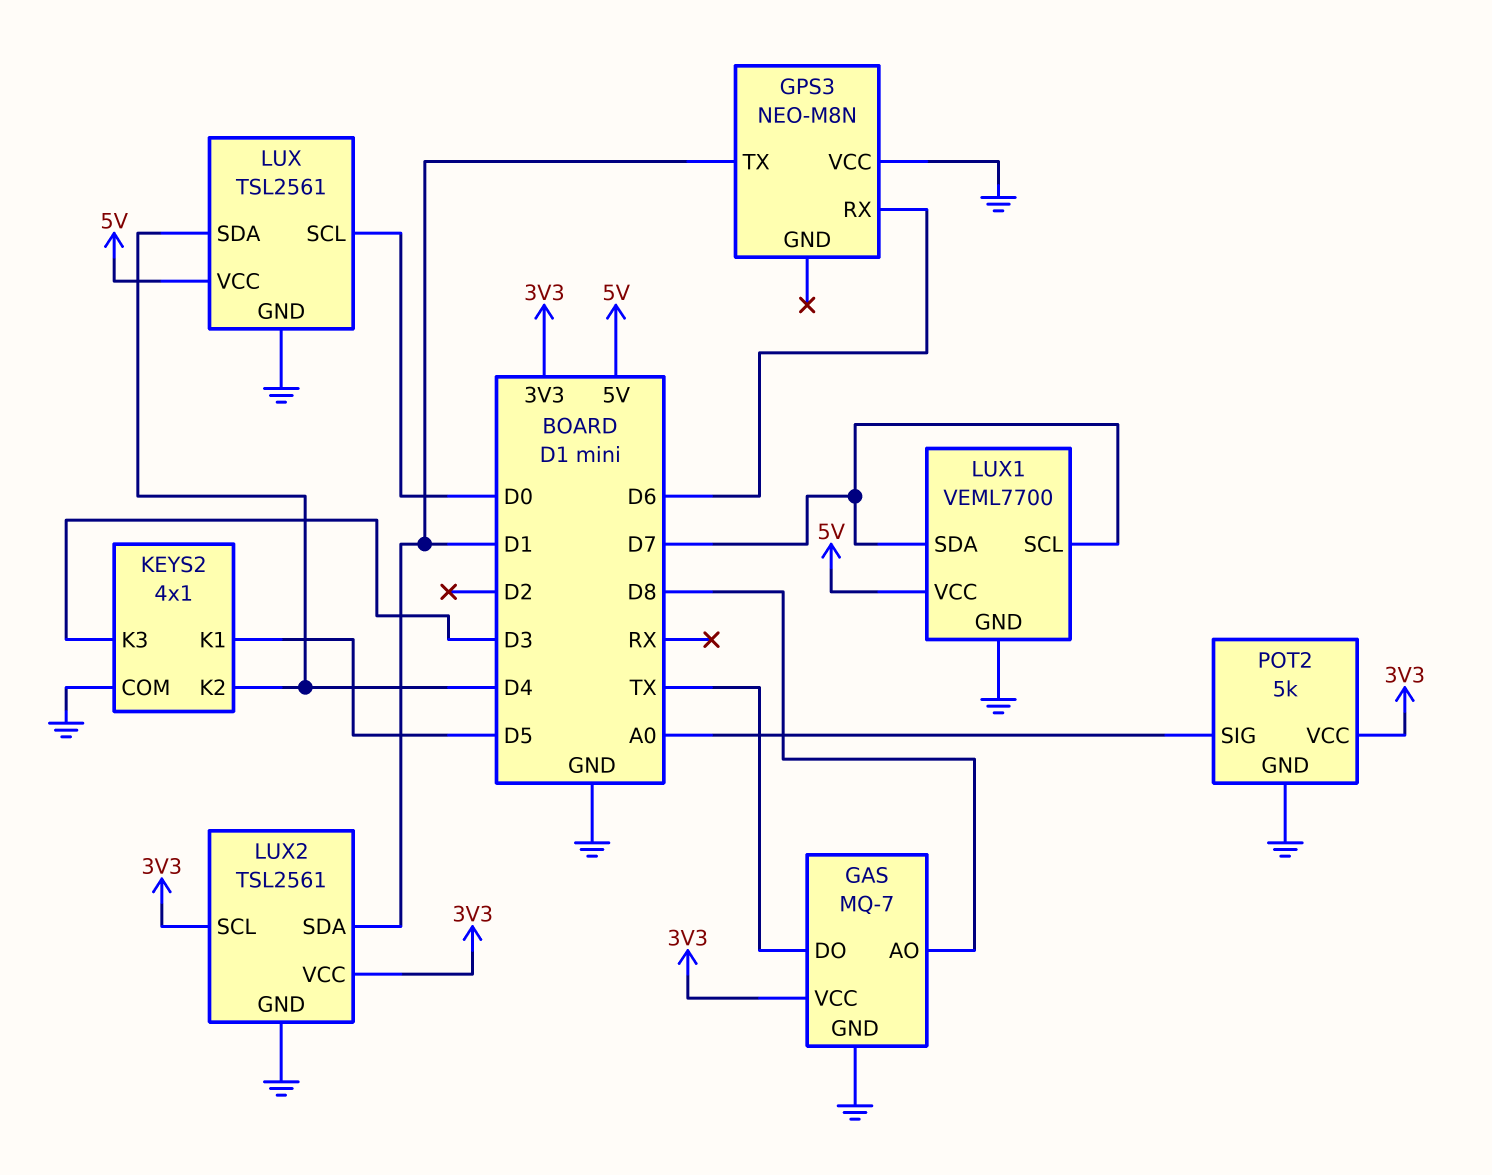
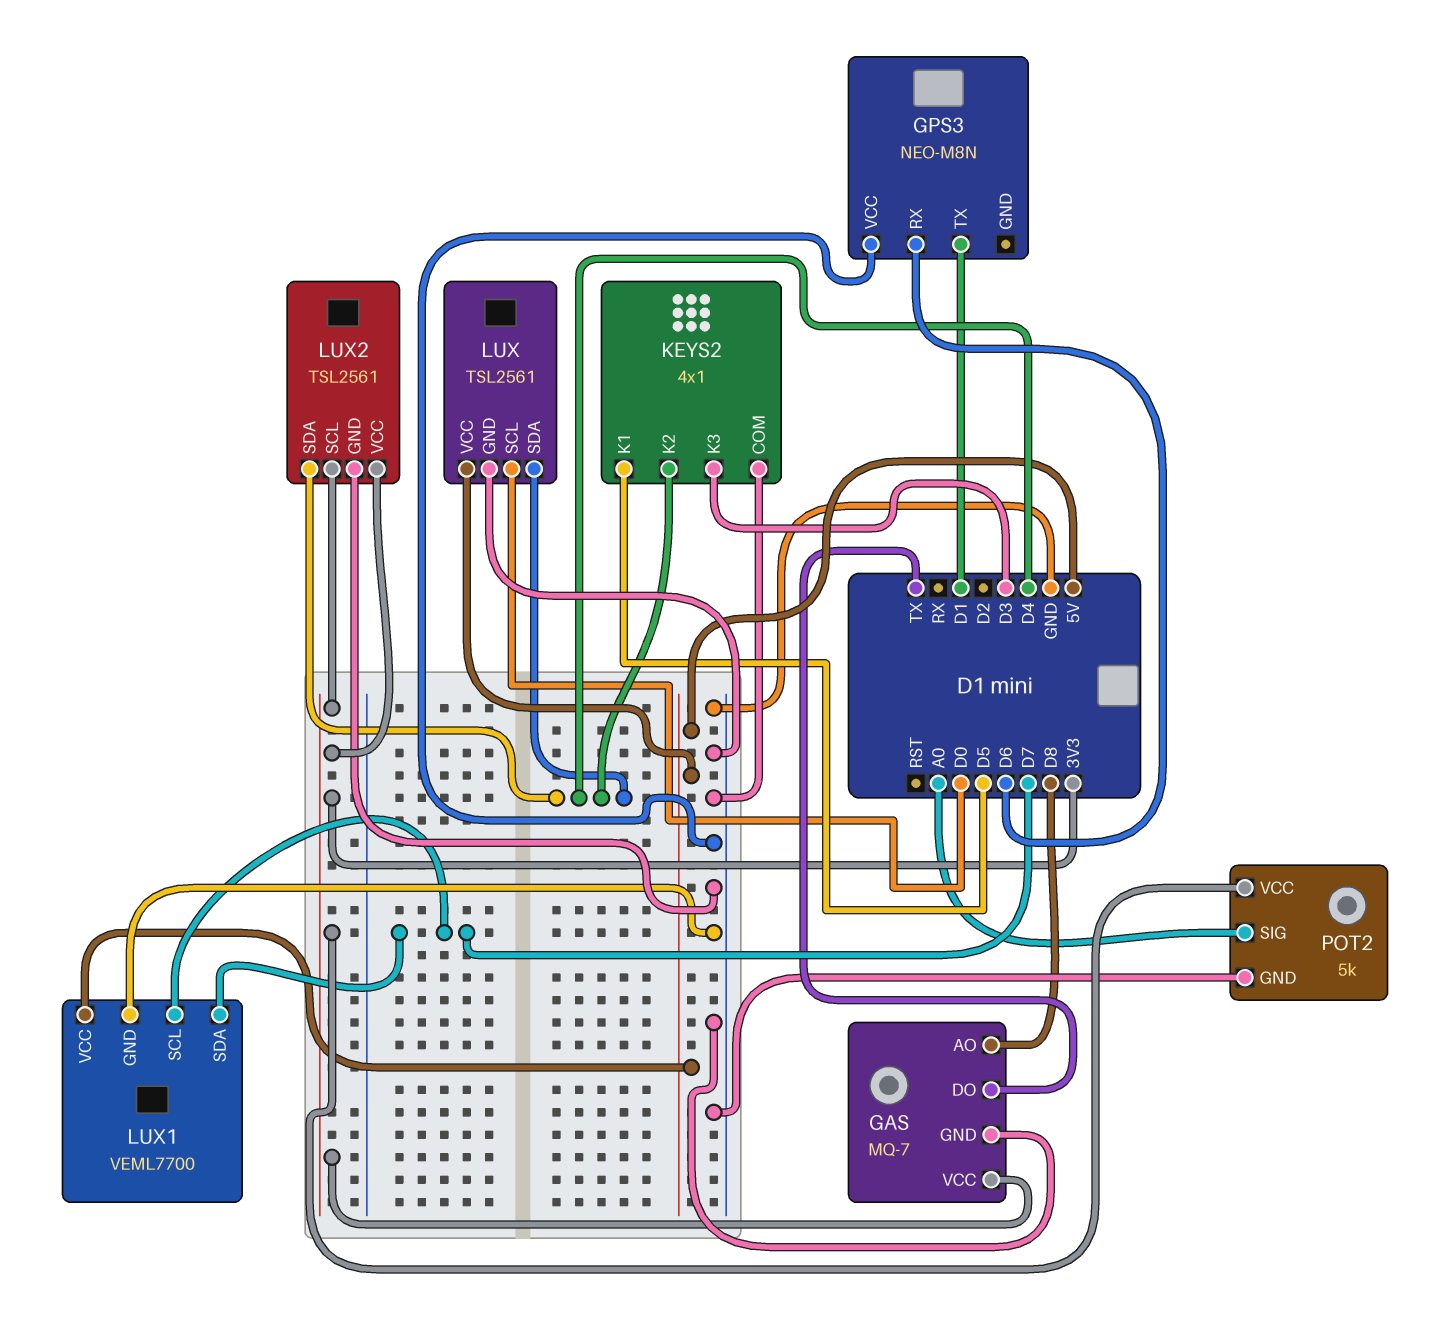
LUX2 pin SDA: D1 -> D4

